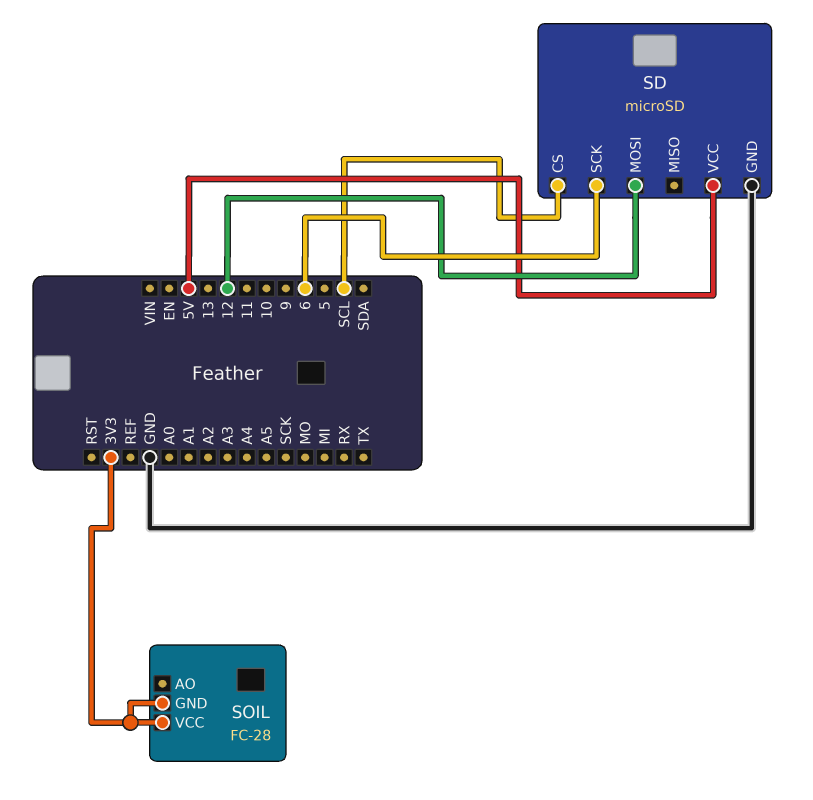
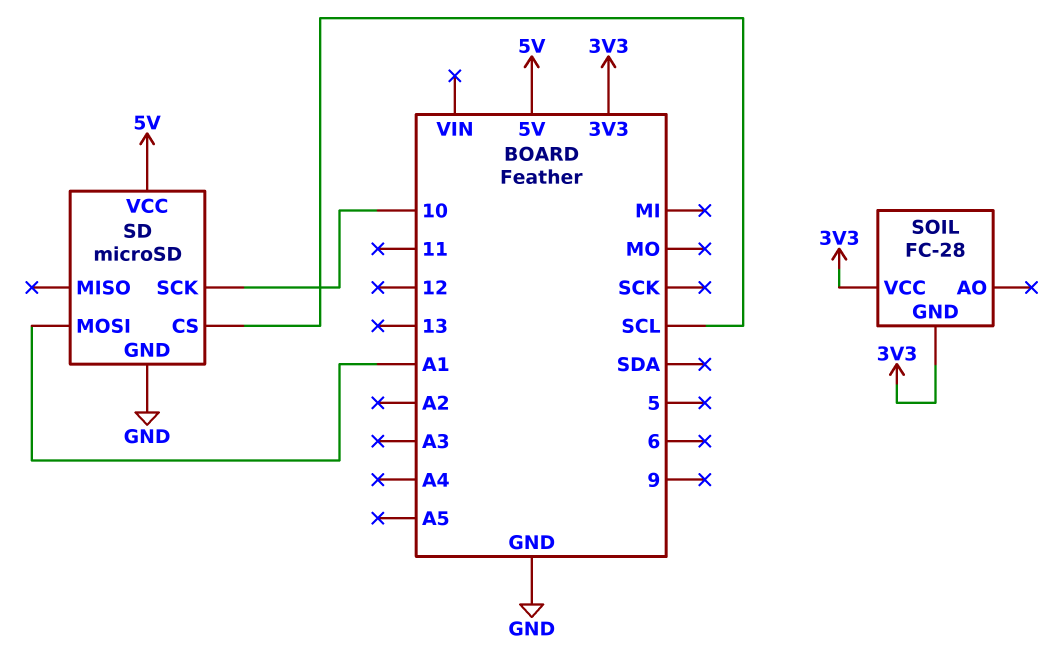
SD pin MOSI: 12 -> A1
SD pin SCK: 6 -> 10

